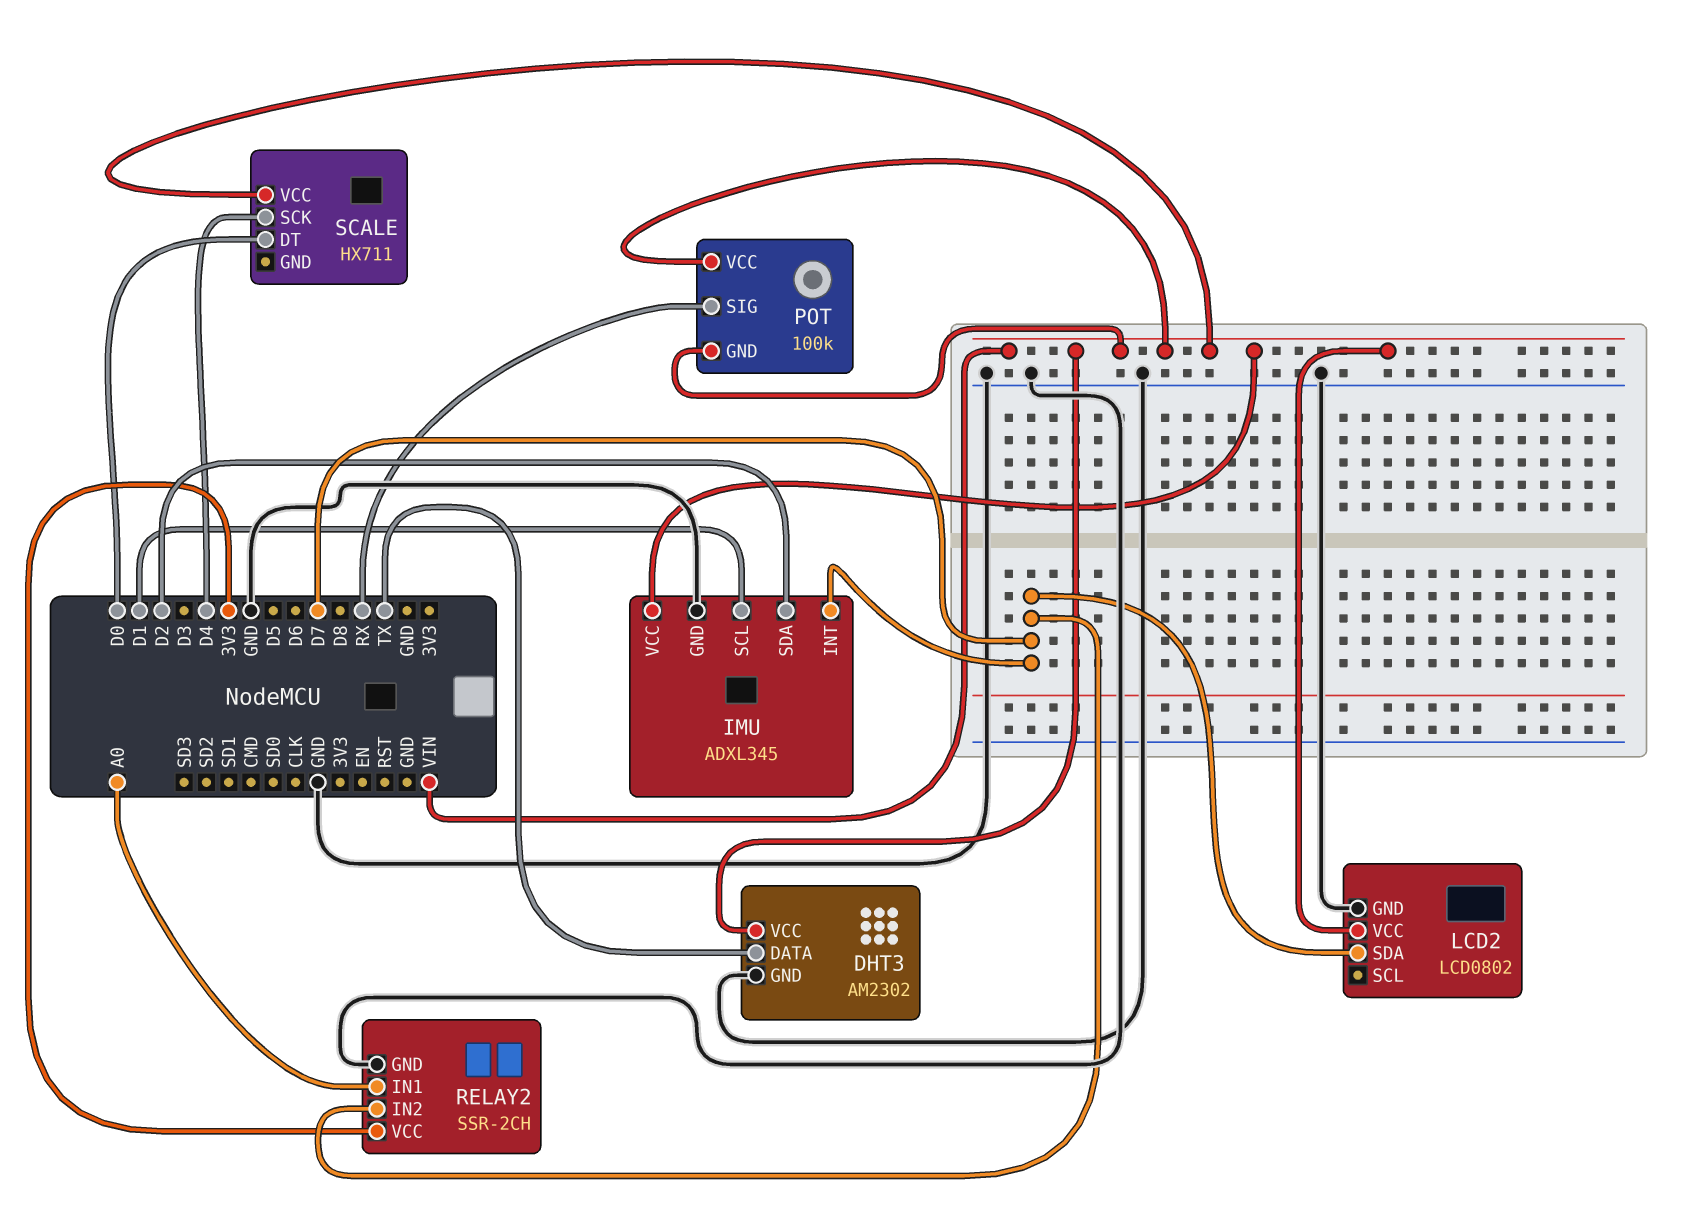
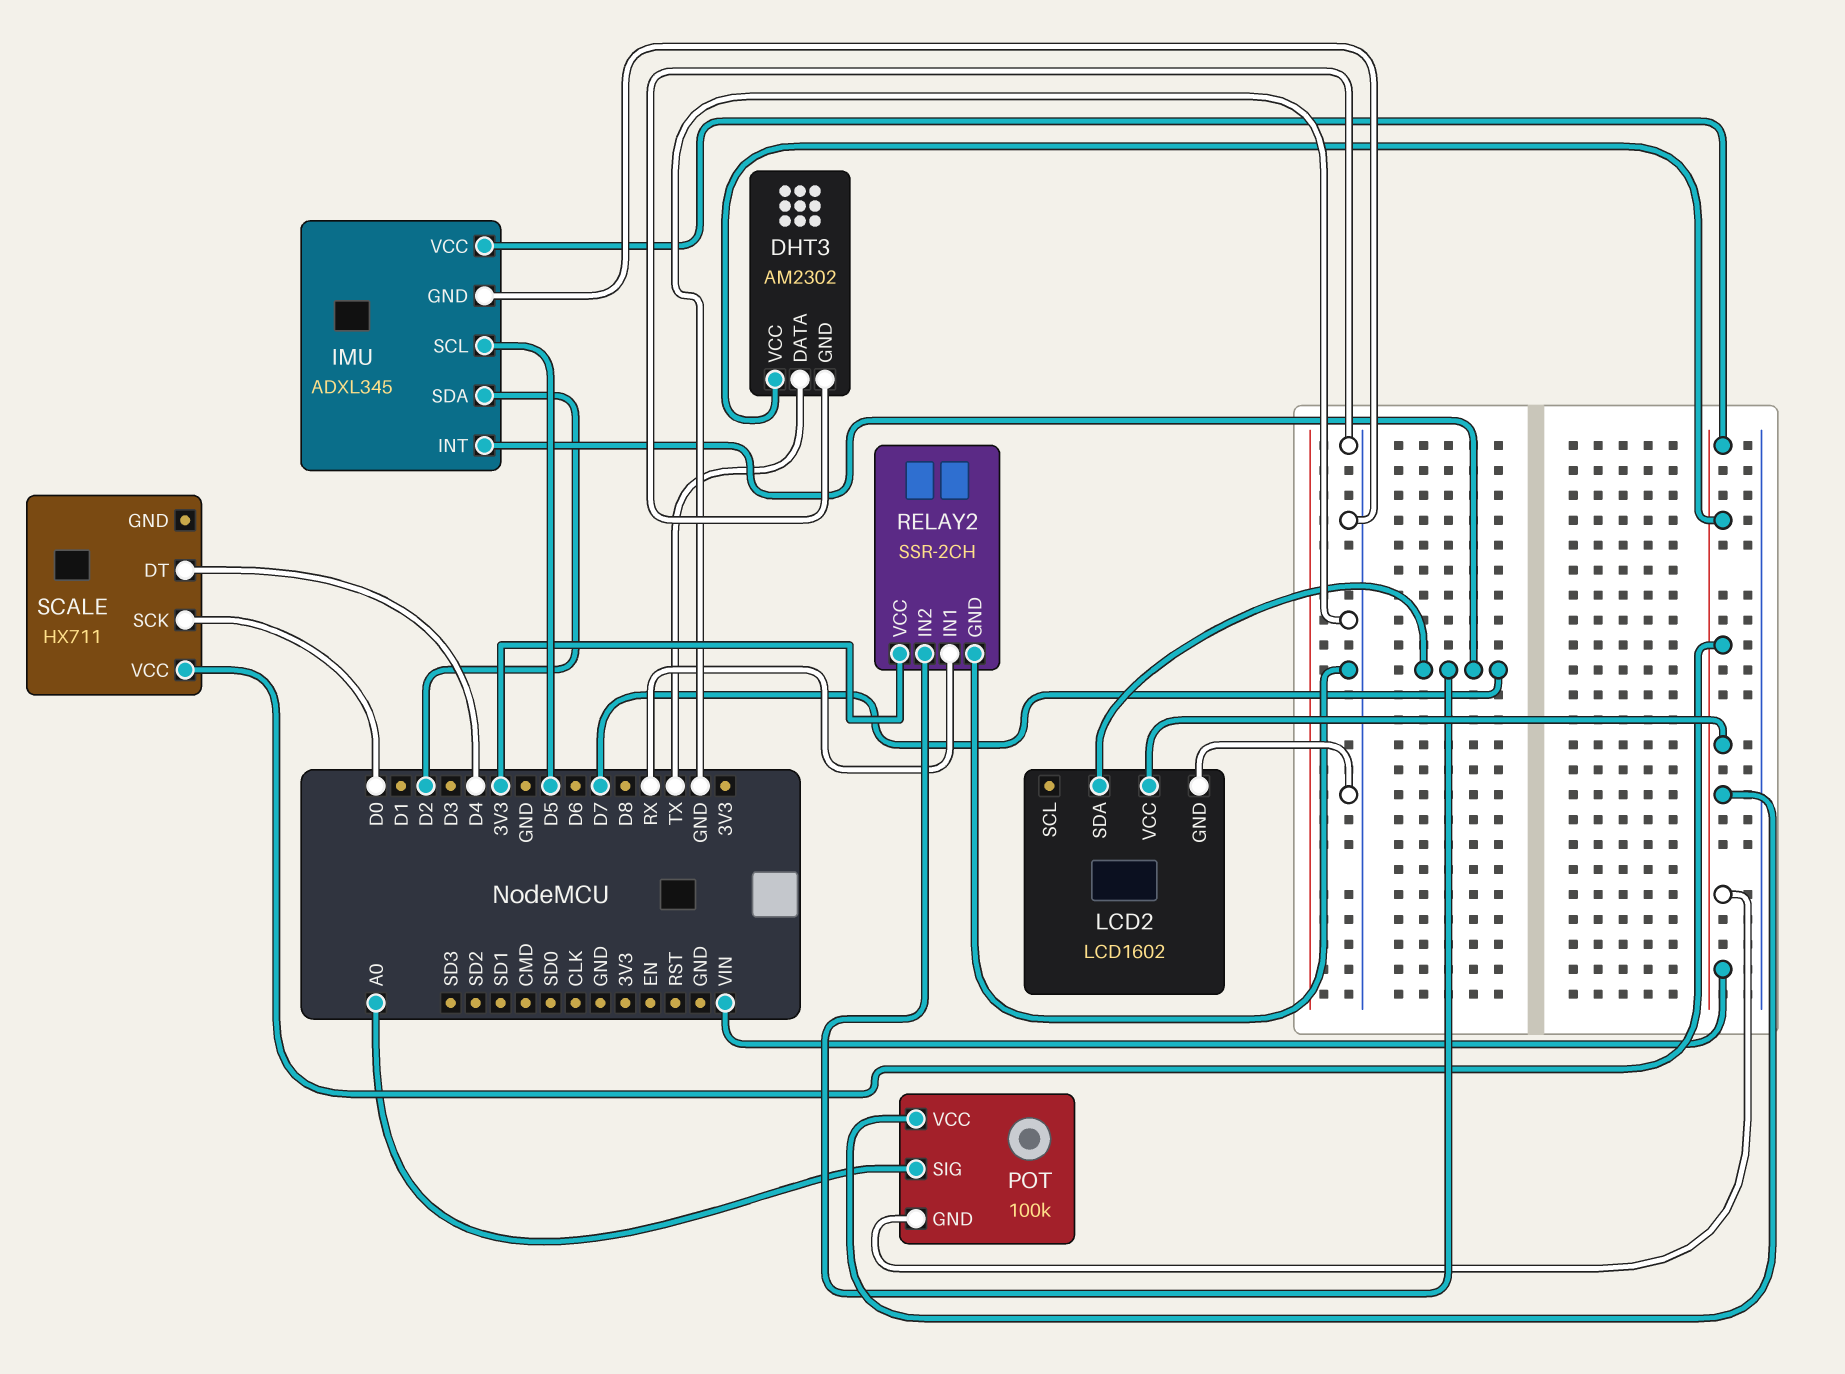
IMU pin SCL: D1 -> D5
LCD2: LCD0802 -> LCD1602
POT pin SIG: RX -> A0
RELAY2 pin IN1: A0 -> RX
SCALE pin DT: D0 -> D4
SCALE pin SCK: D4 -> D0

